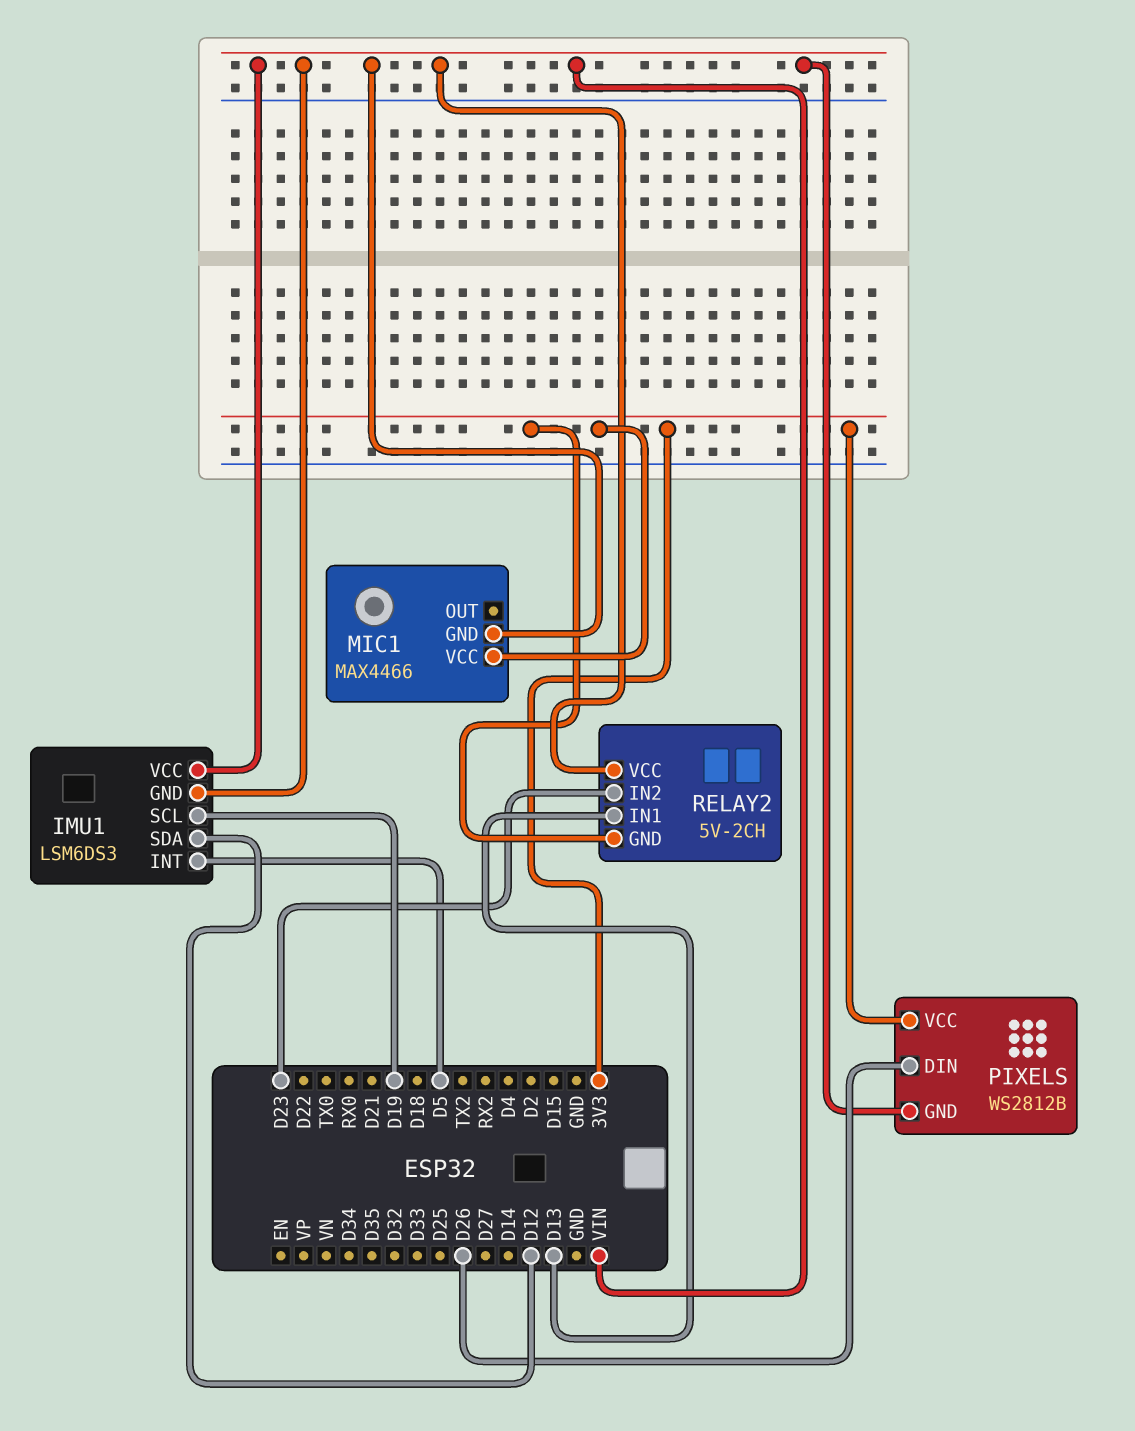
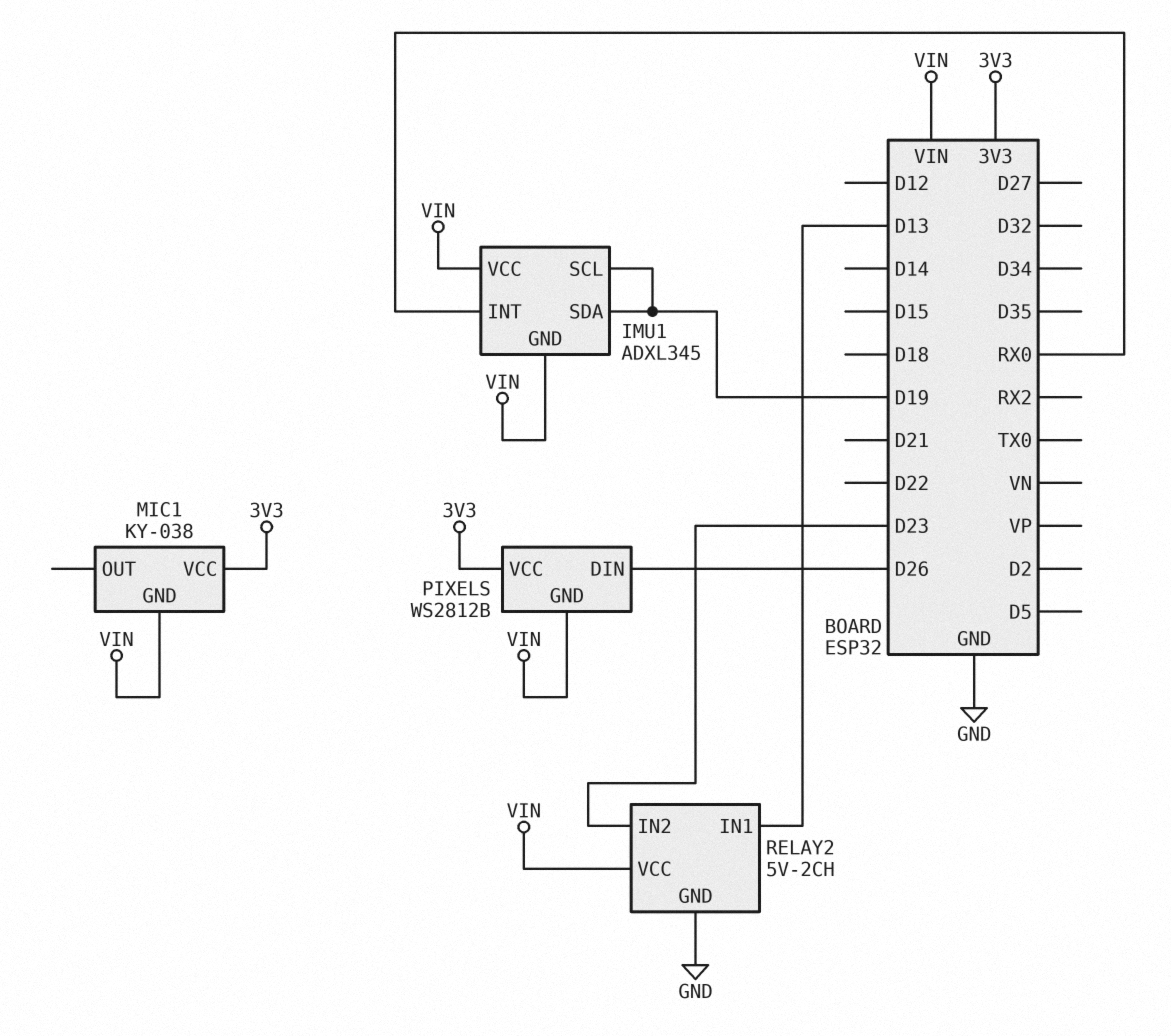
IMU1: LSM6DS3 -> ADXL345
IMU1 pin INT: D5 -> RX0
IMU1 pin SDA: D12 -> D19
MIC1: MAX4466 -> KY-038
RELAY2 pin GND: 3V3 -> GND

